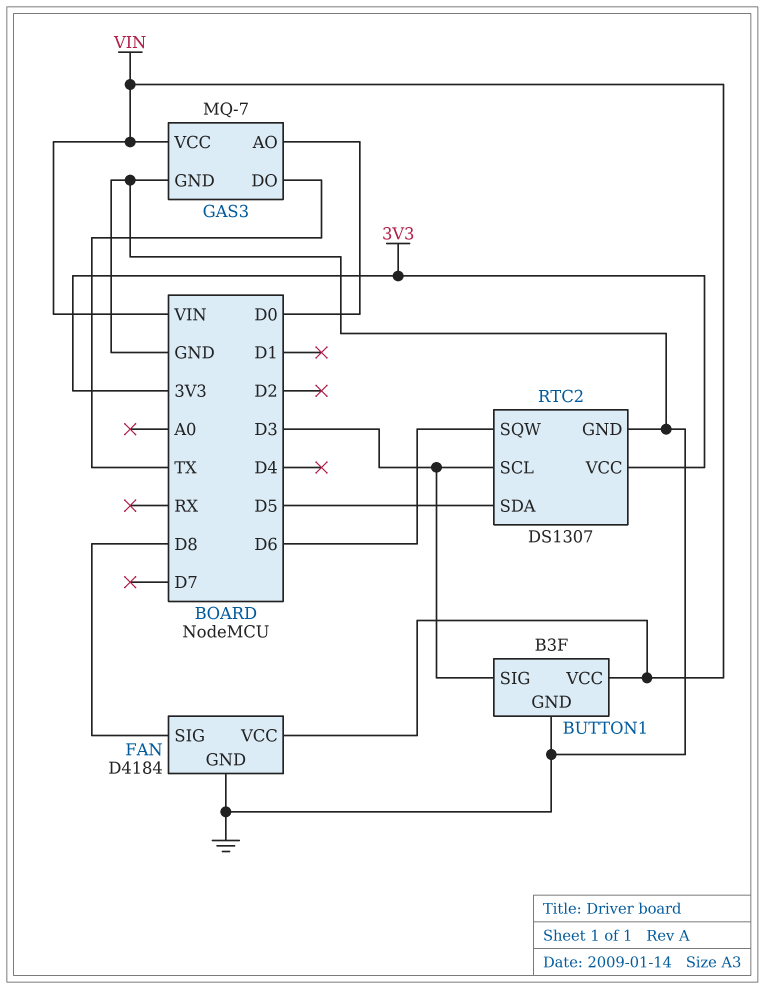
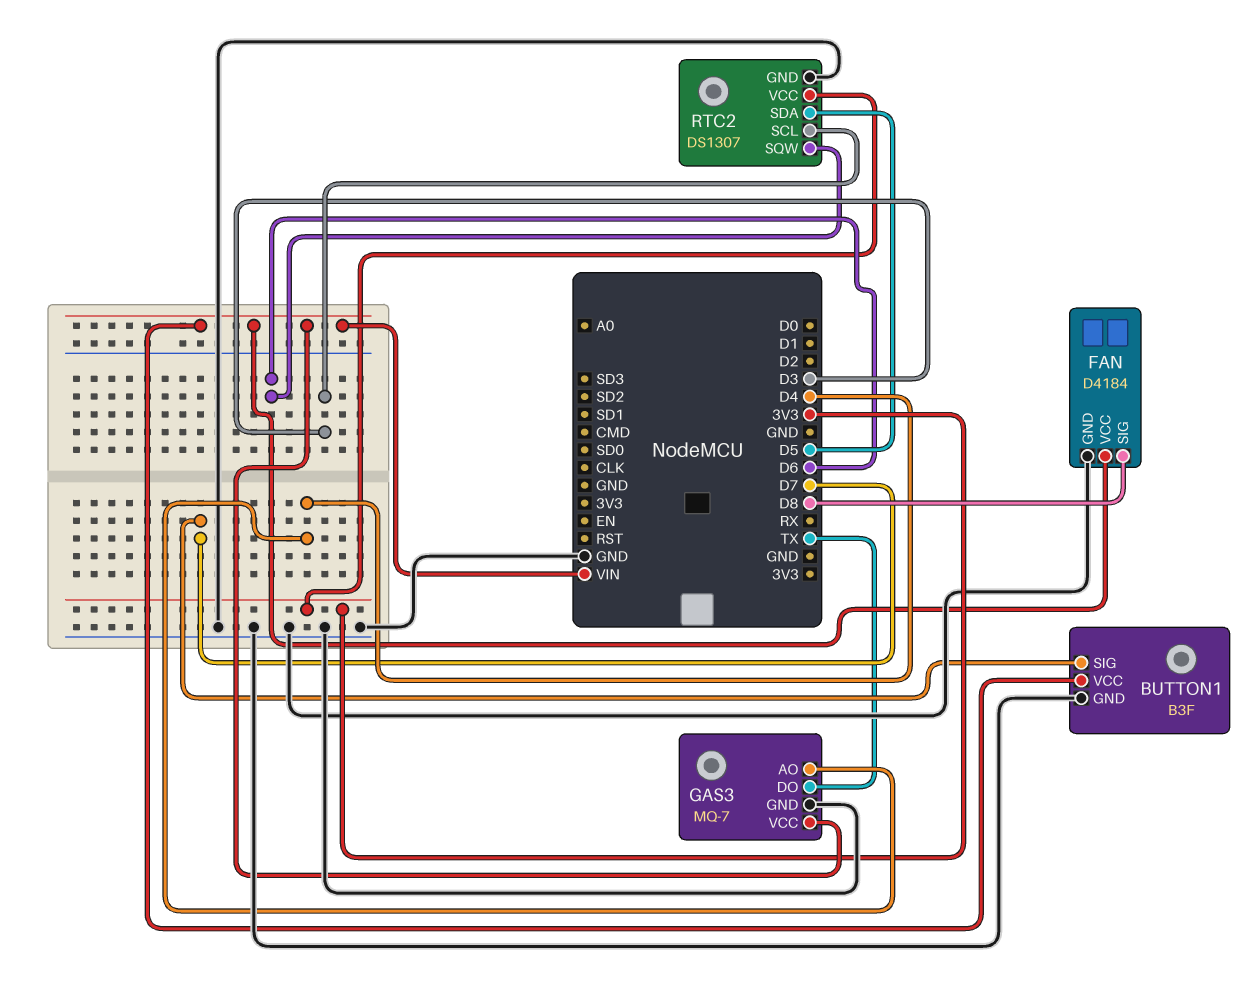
BUTTON1 pin SIG: D3 -> D7
GAS3 pin AO: D0 -> D4

